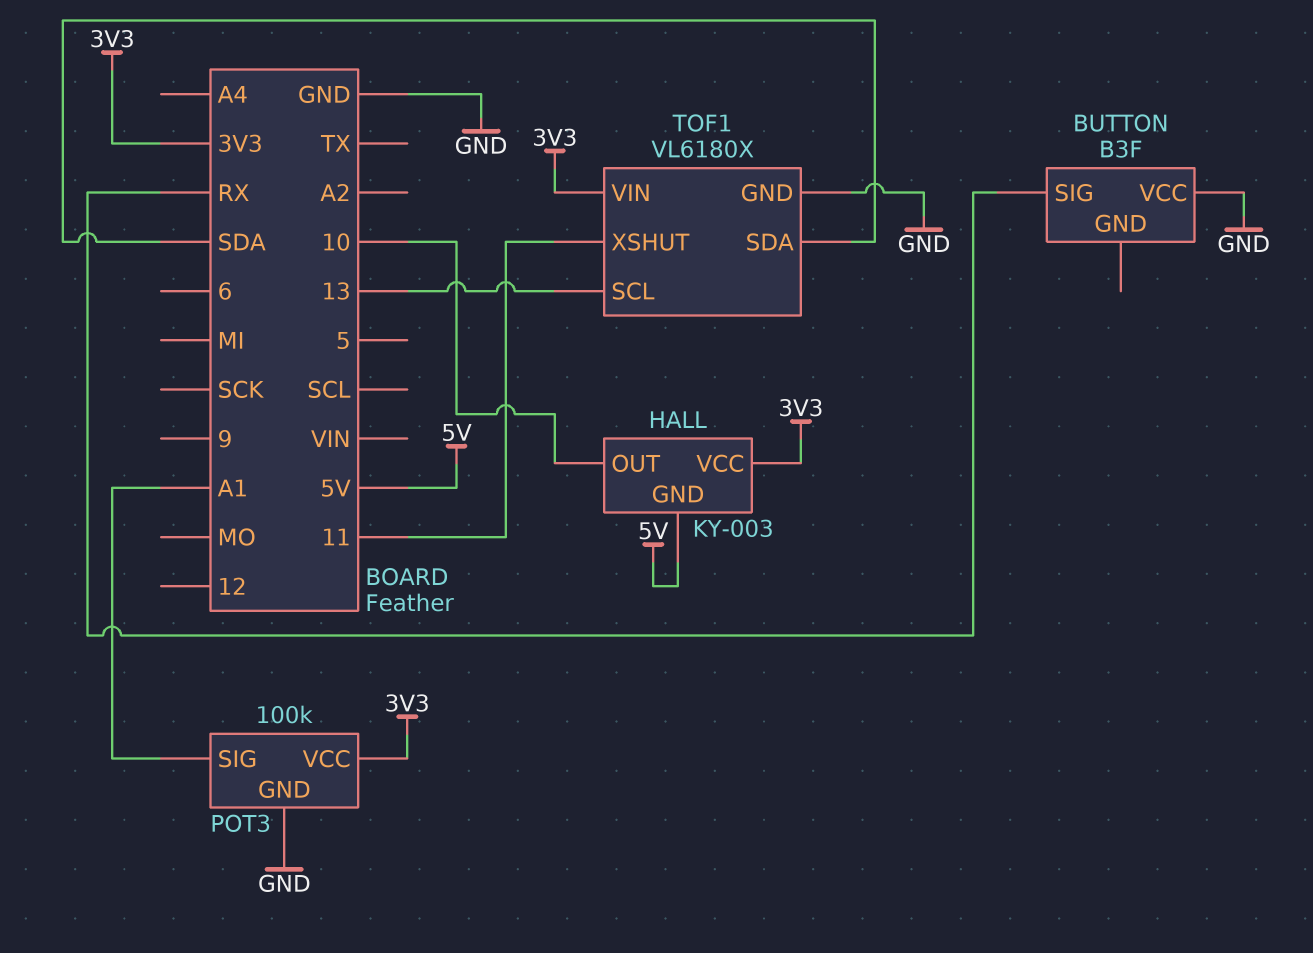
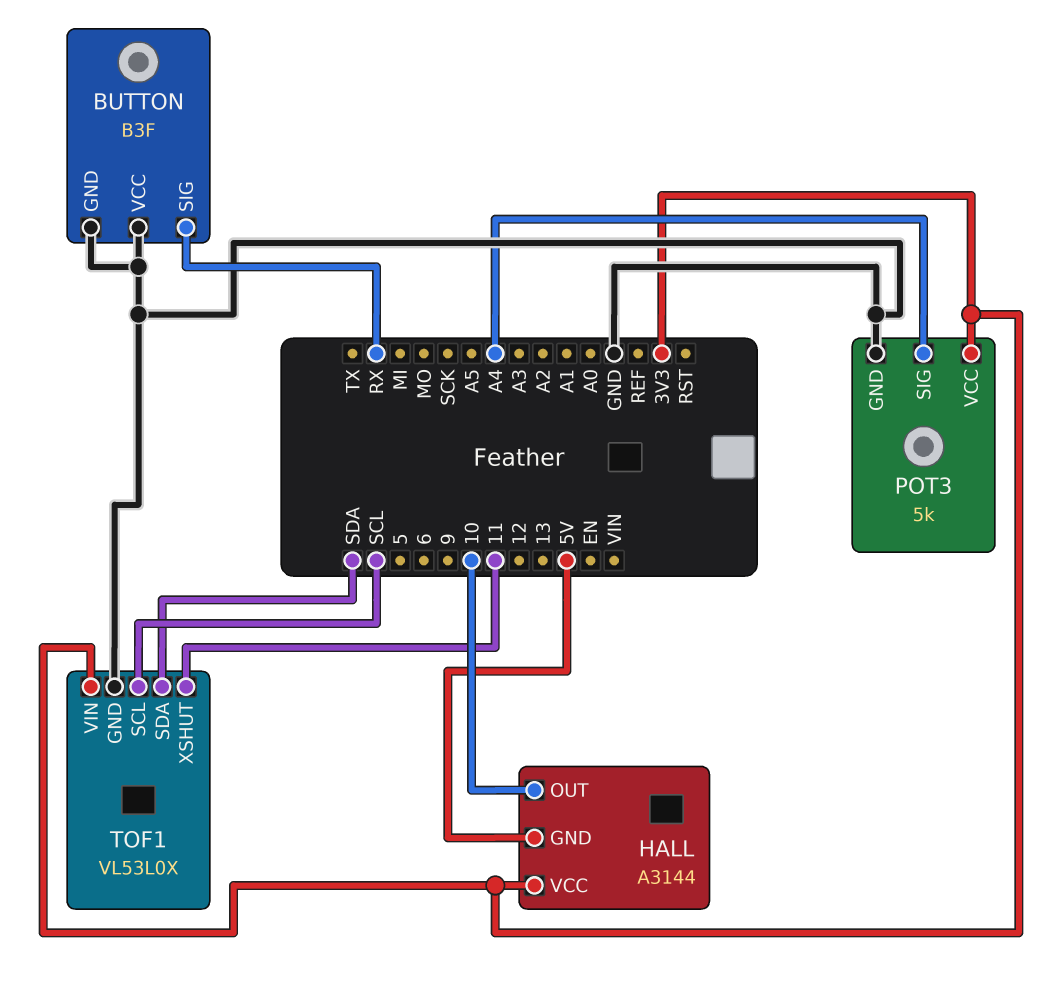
BUTTON pin GND: none -> GND
HALL: KY-003 -> A3144
POT3: 100k -> 5k
POT3 pin SIG: A1 -> A4
TOF1: VL6180X -> VL53L0X
TOF1 pin SCL: 13 -> SCL

